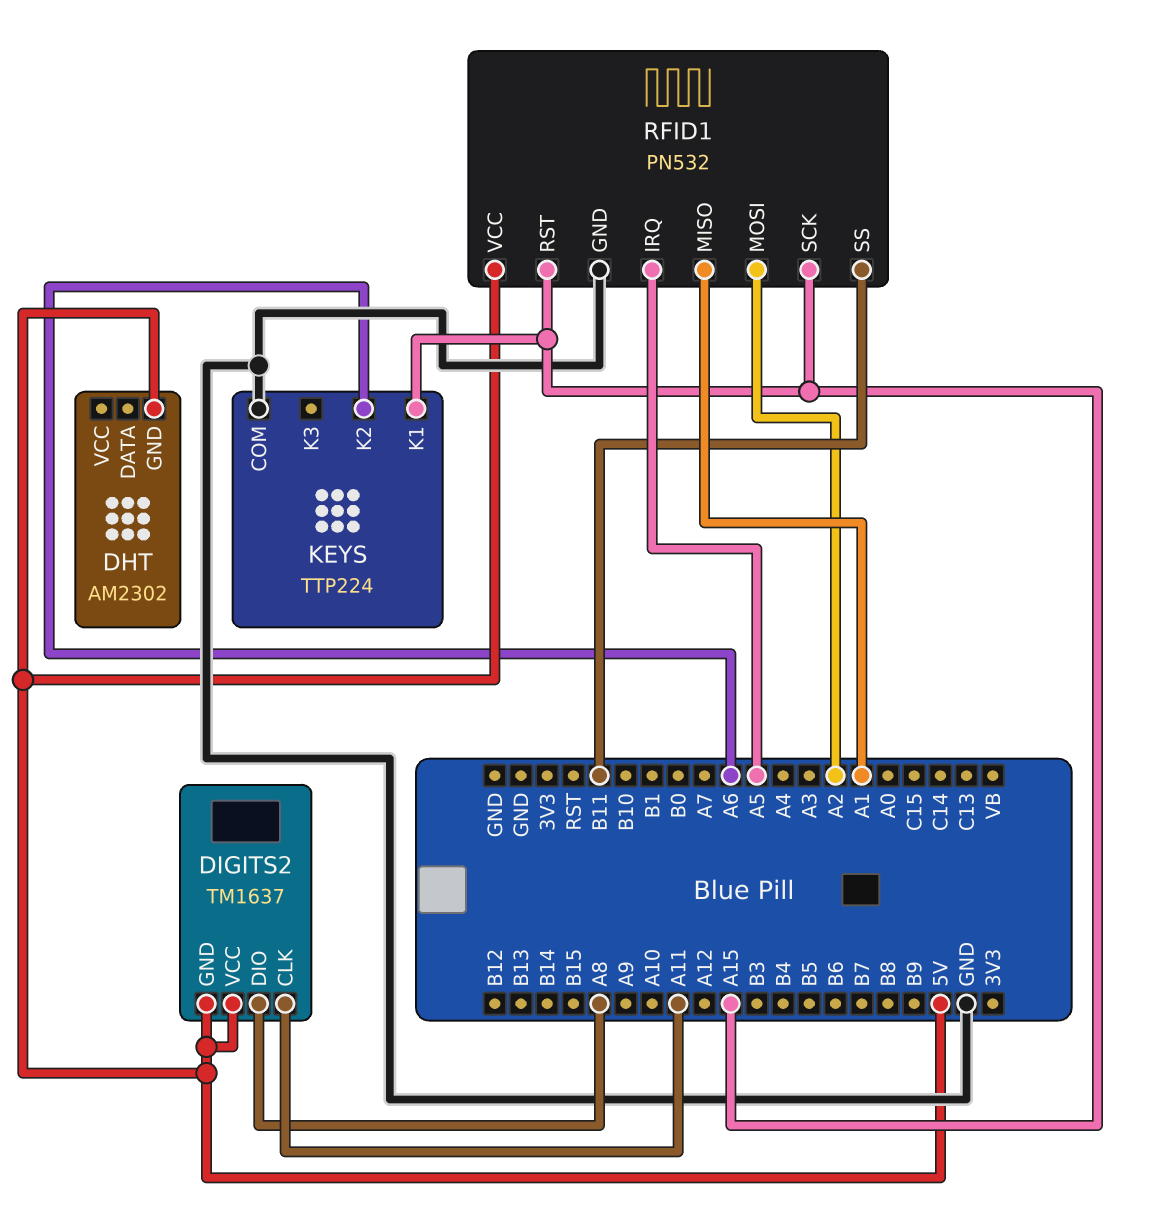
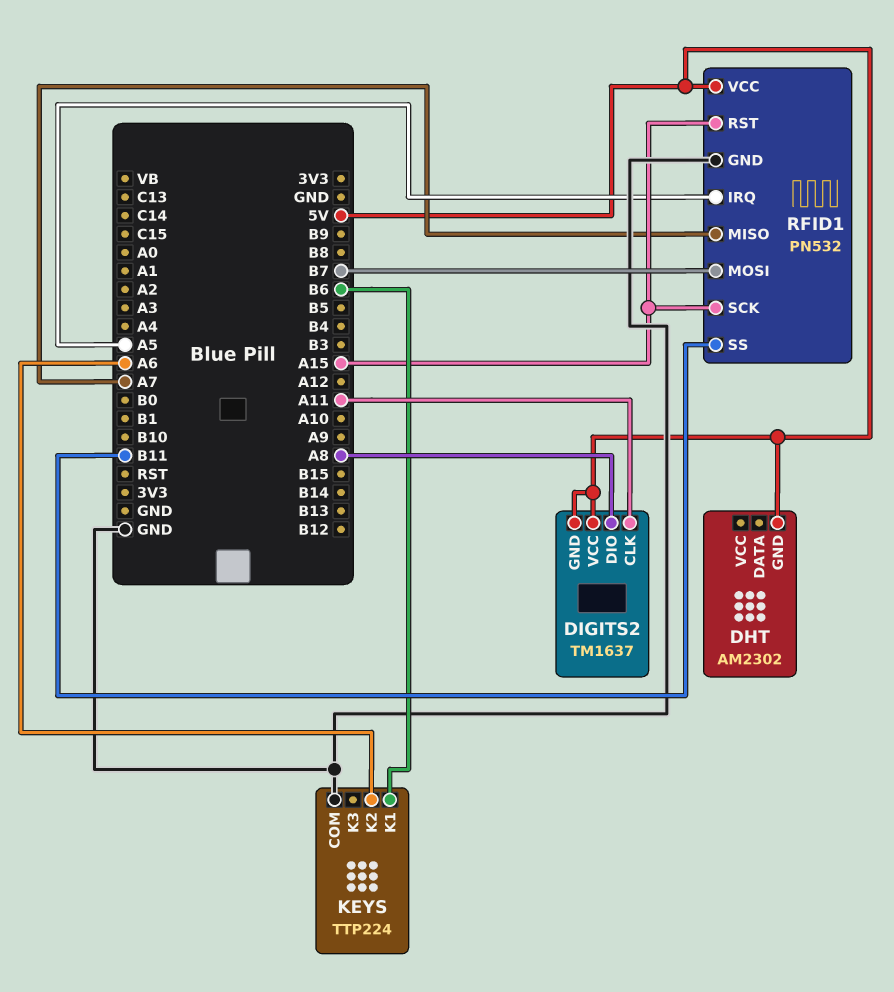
KEYS pin K1: A15 -> B6
RFID1 pin MISO: A1 -> A7
RFID1 pin MOSI: A2 -> B7

